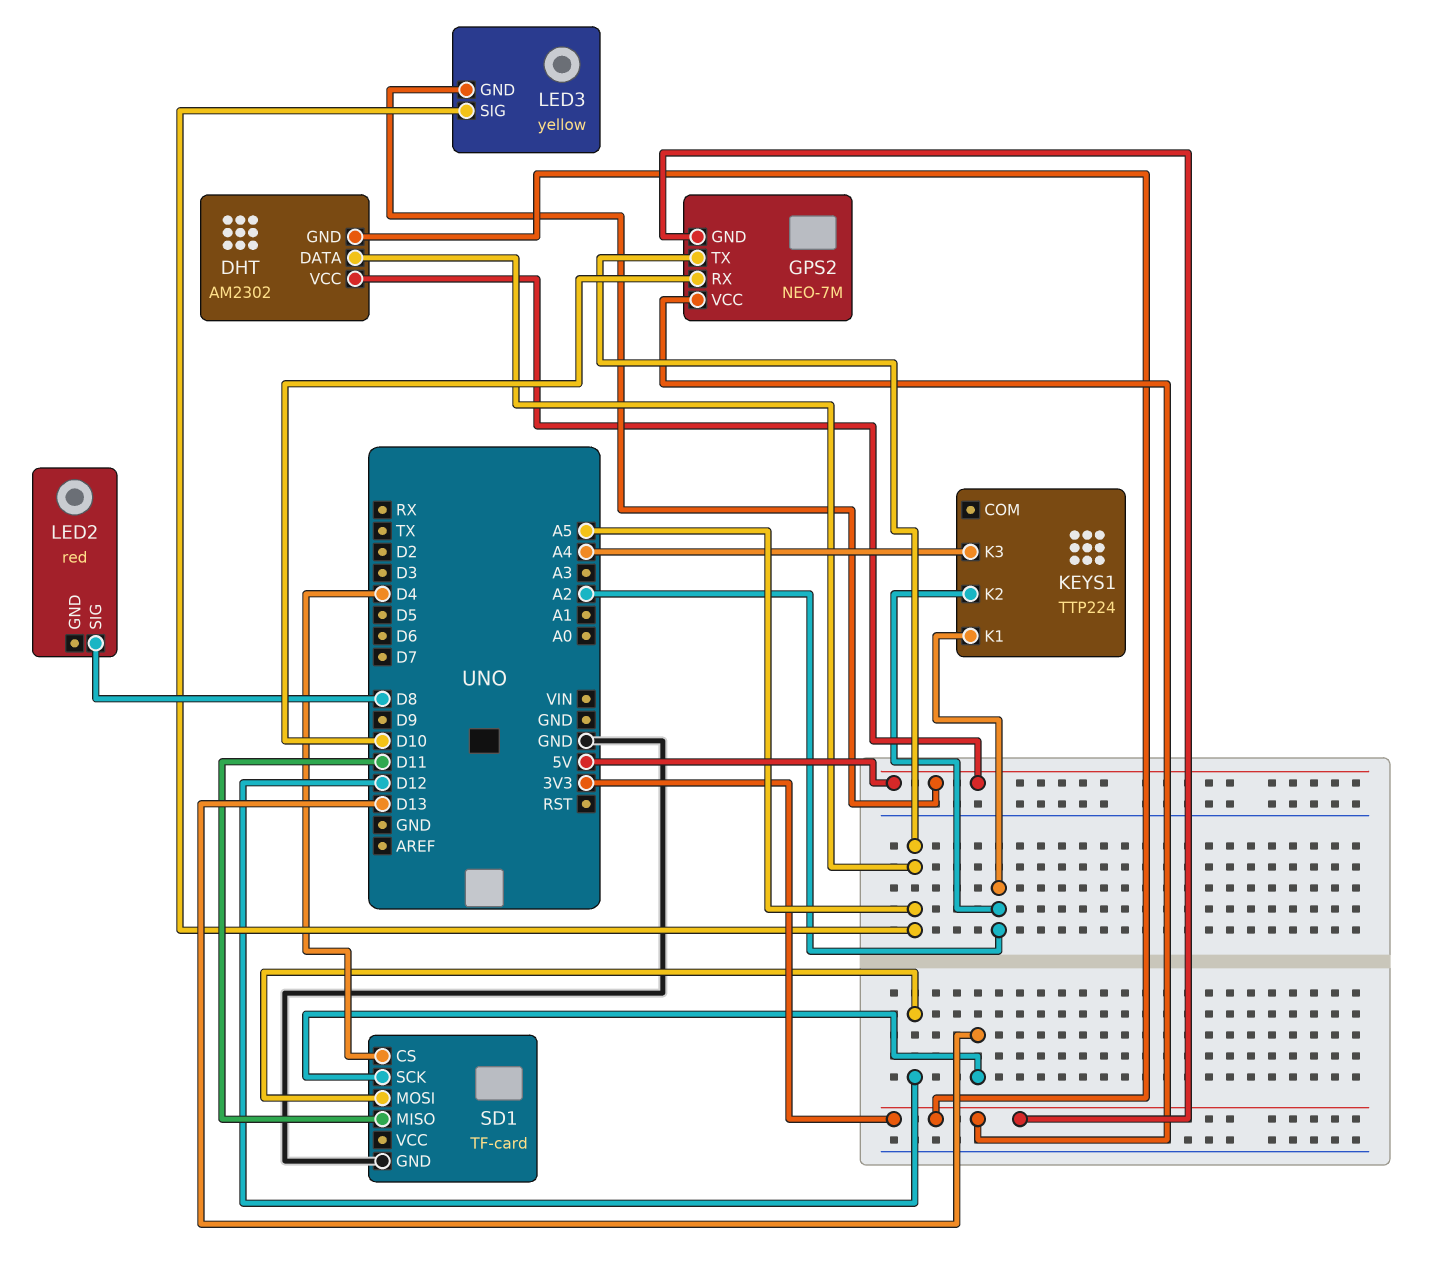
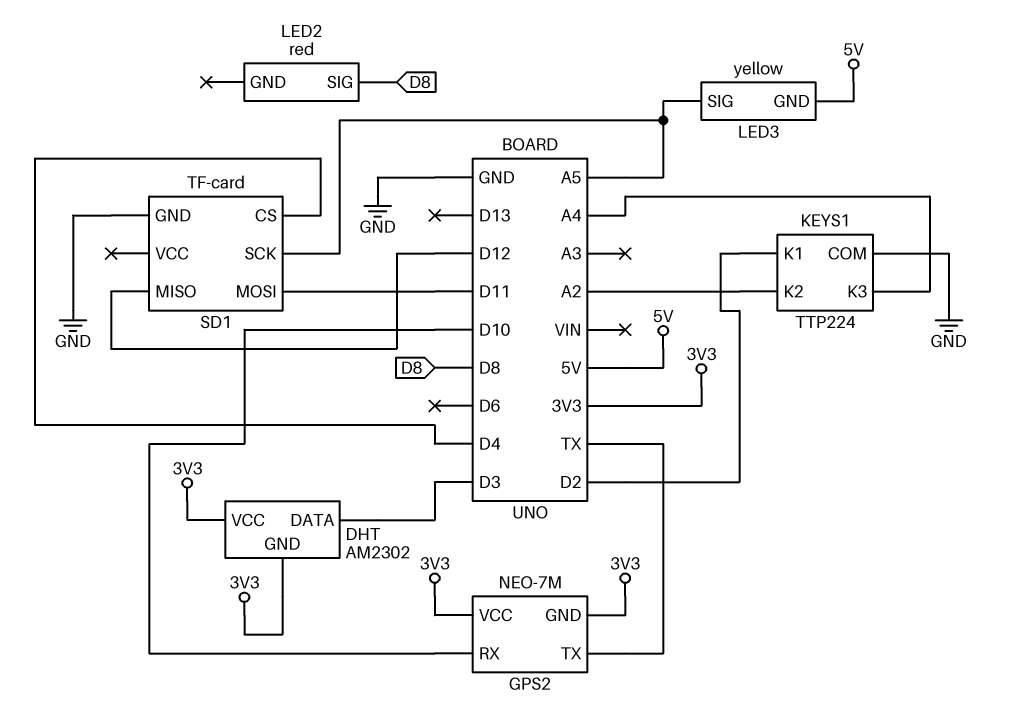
DHT pin DATA: A5 -> D3
DHT pin VCC: 5V -> 3V3
GPS2 pin TX: A5 -> TX
KEYS1 pin COM: none -> GND
KEYS1 pin K1: A2 -> D2
SD1 pin MISO: D11 -> D12
SD1 pin MOSI: D12 -> D11
SD1 pin SCK: D13 -> A5

